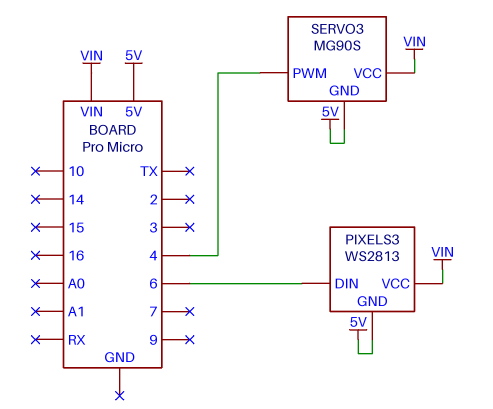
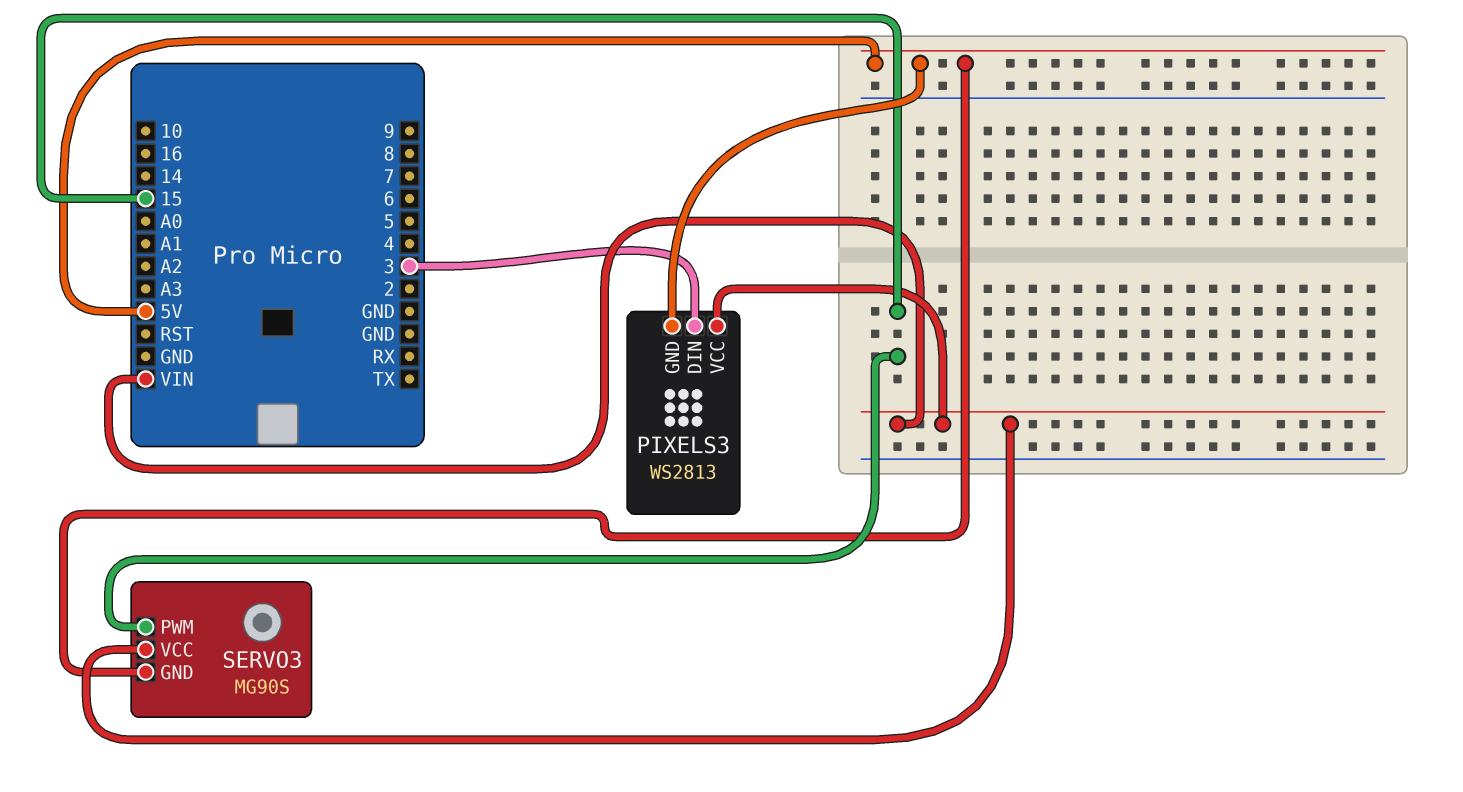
PIXELS3 pin DIN: 6 -> 3
SERVO3 pin PWM: 4 -> 15

